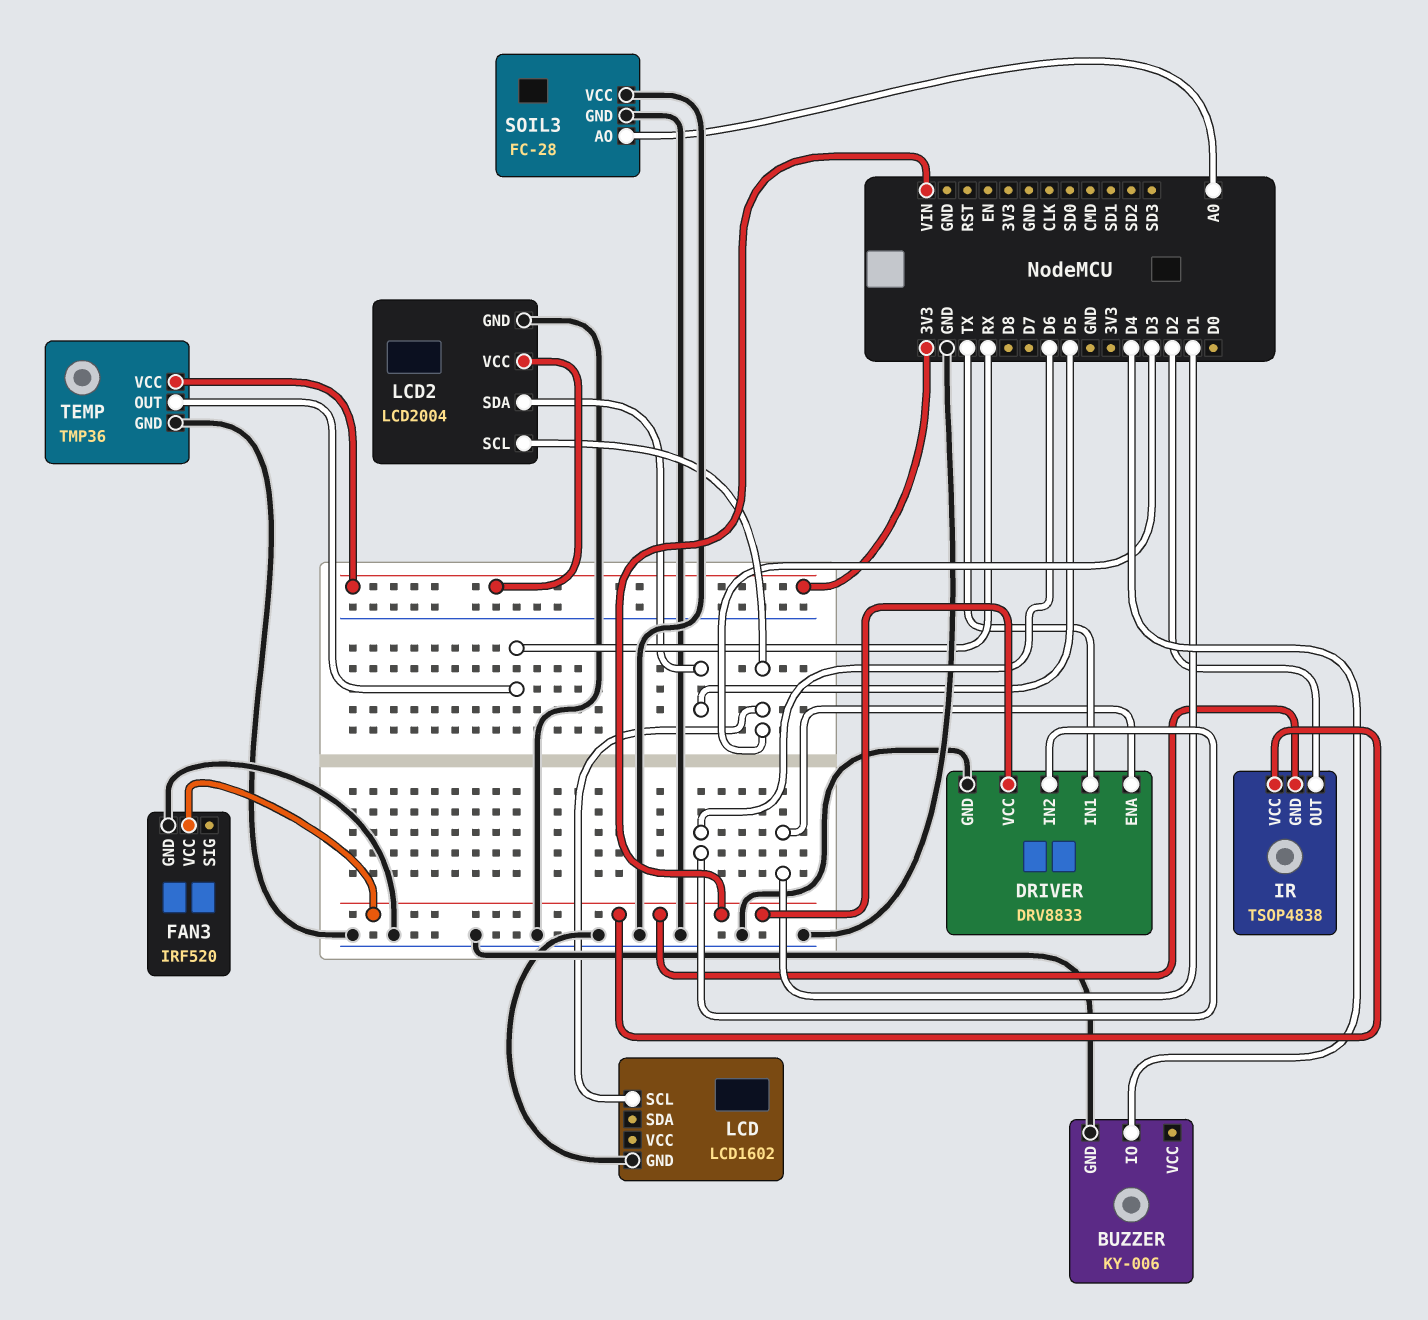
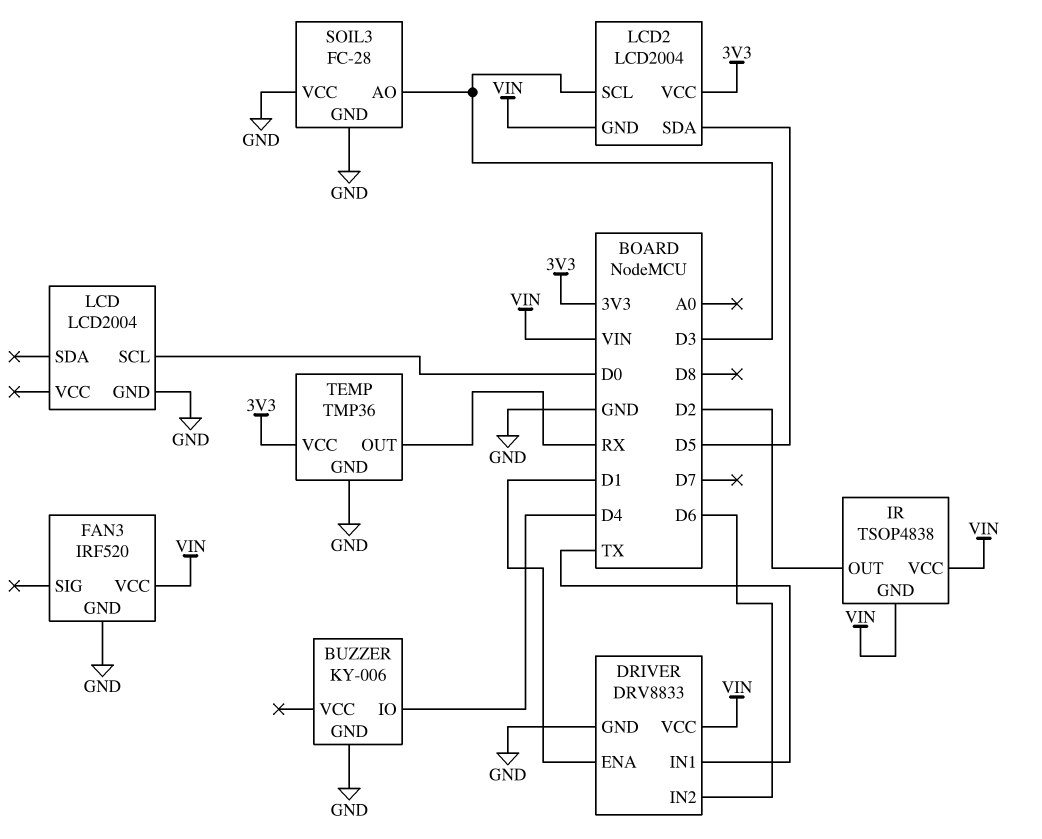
LCD: LCD1602 -> LCD2004
LCD pin SCL: D3 -> D0
LCD2 pin GND: GND -> VIN
SOIL3 pin AO: A0 -> D3

